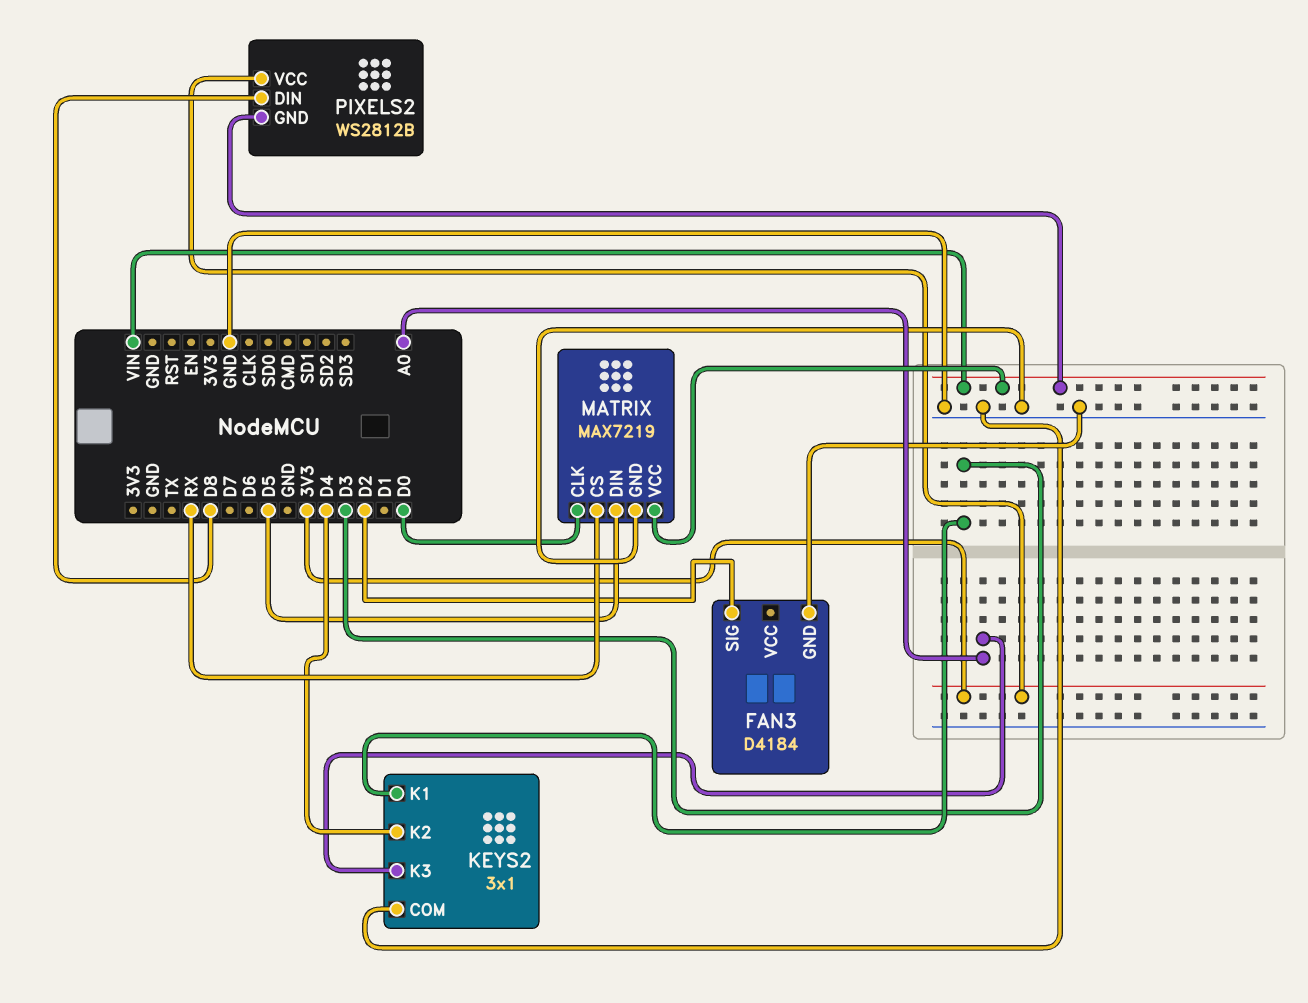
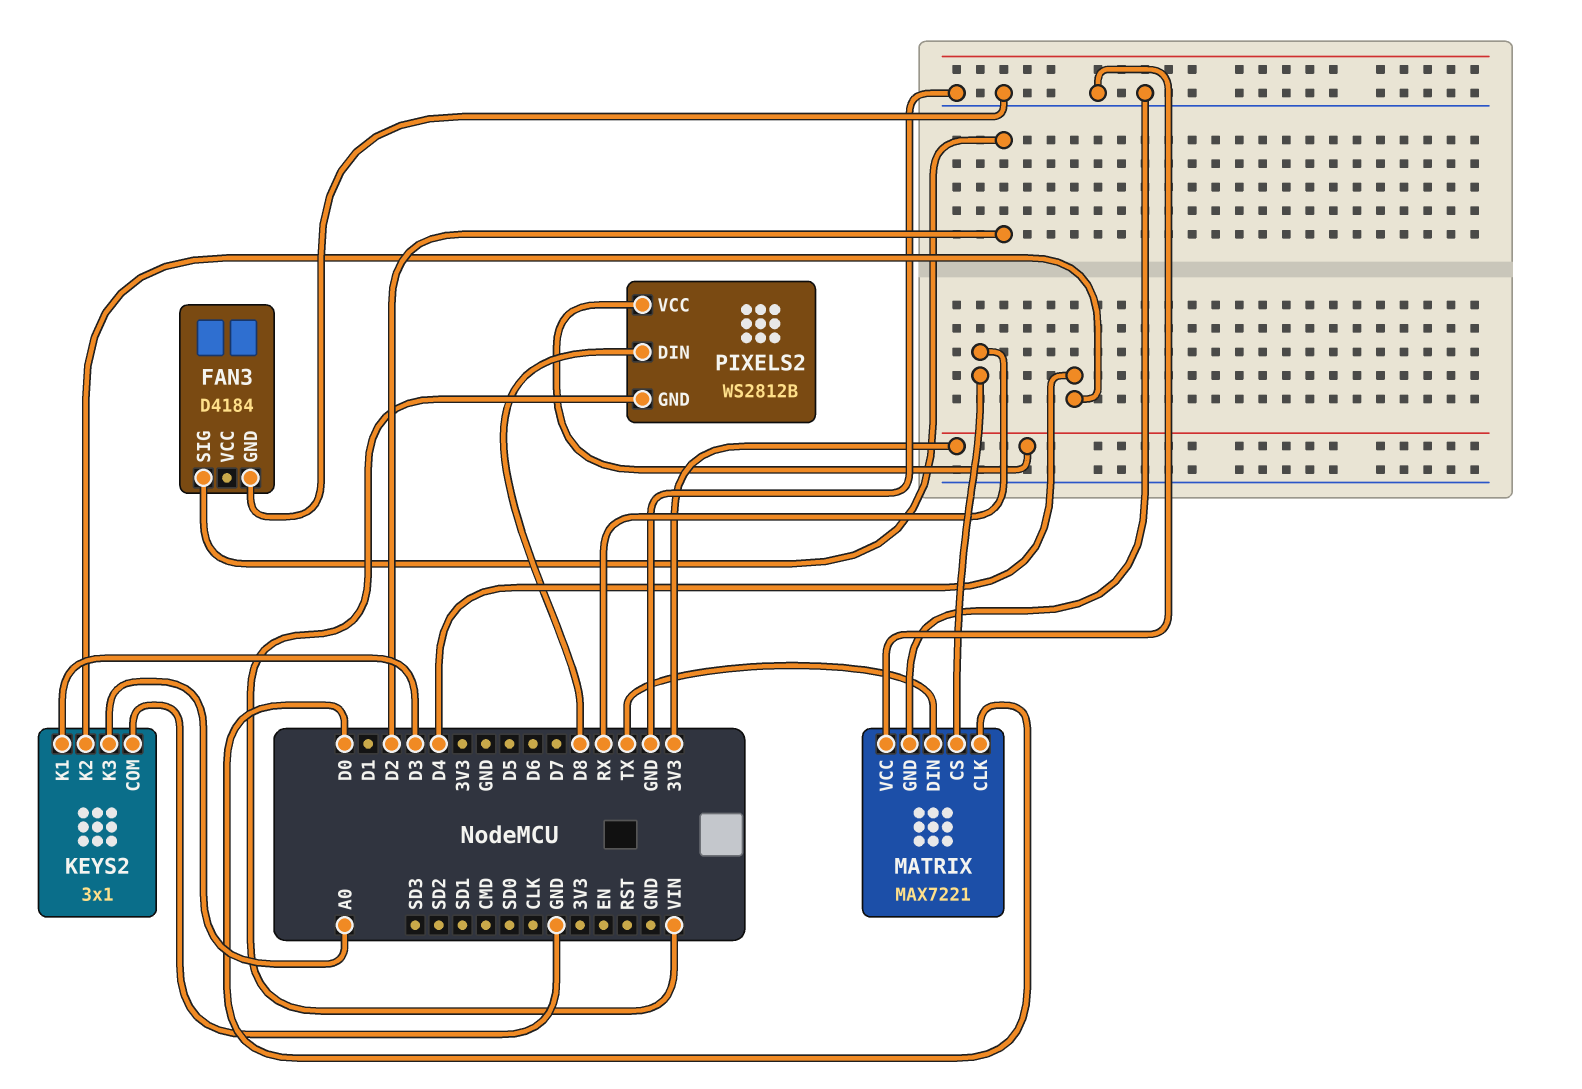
MATRIX: MAX7219 -> MAX7221
MATRIX pin DIN: D5 -> TX
MATRIX pin VCC: VIN -> GND

